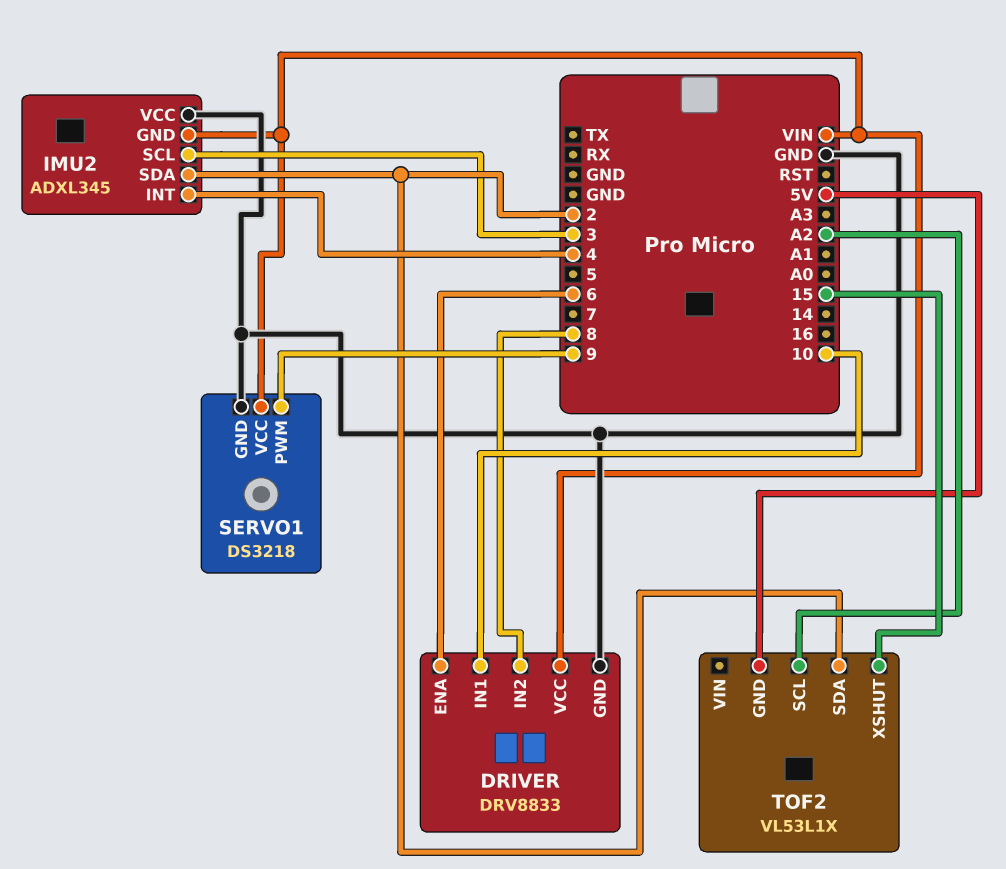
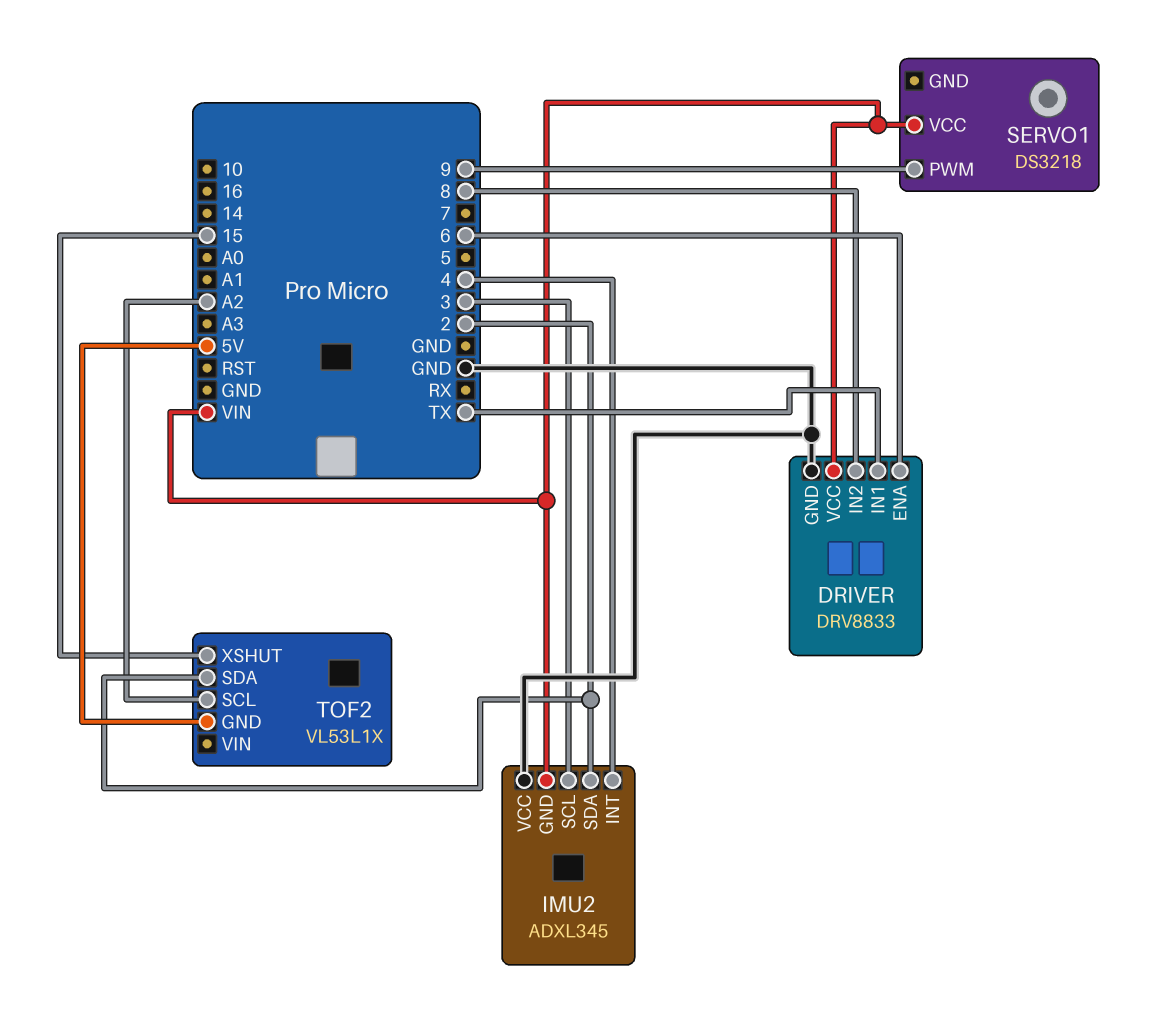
DRIVER pin IN1: 10 -> TX
SERVO1 pin GND: GND -> none

